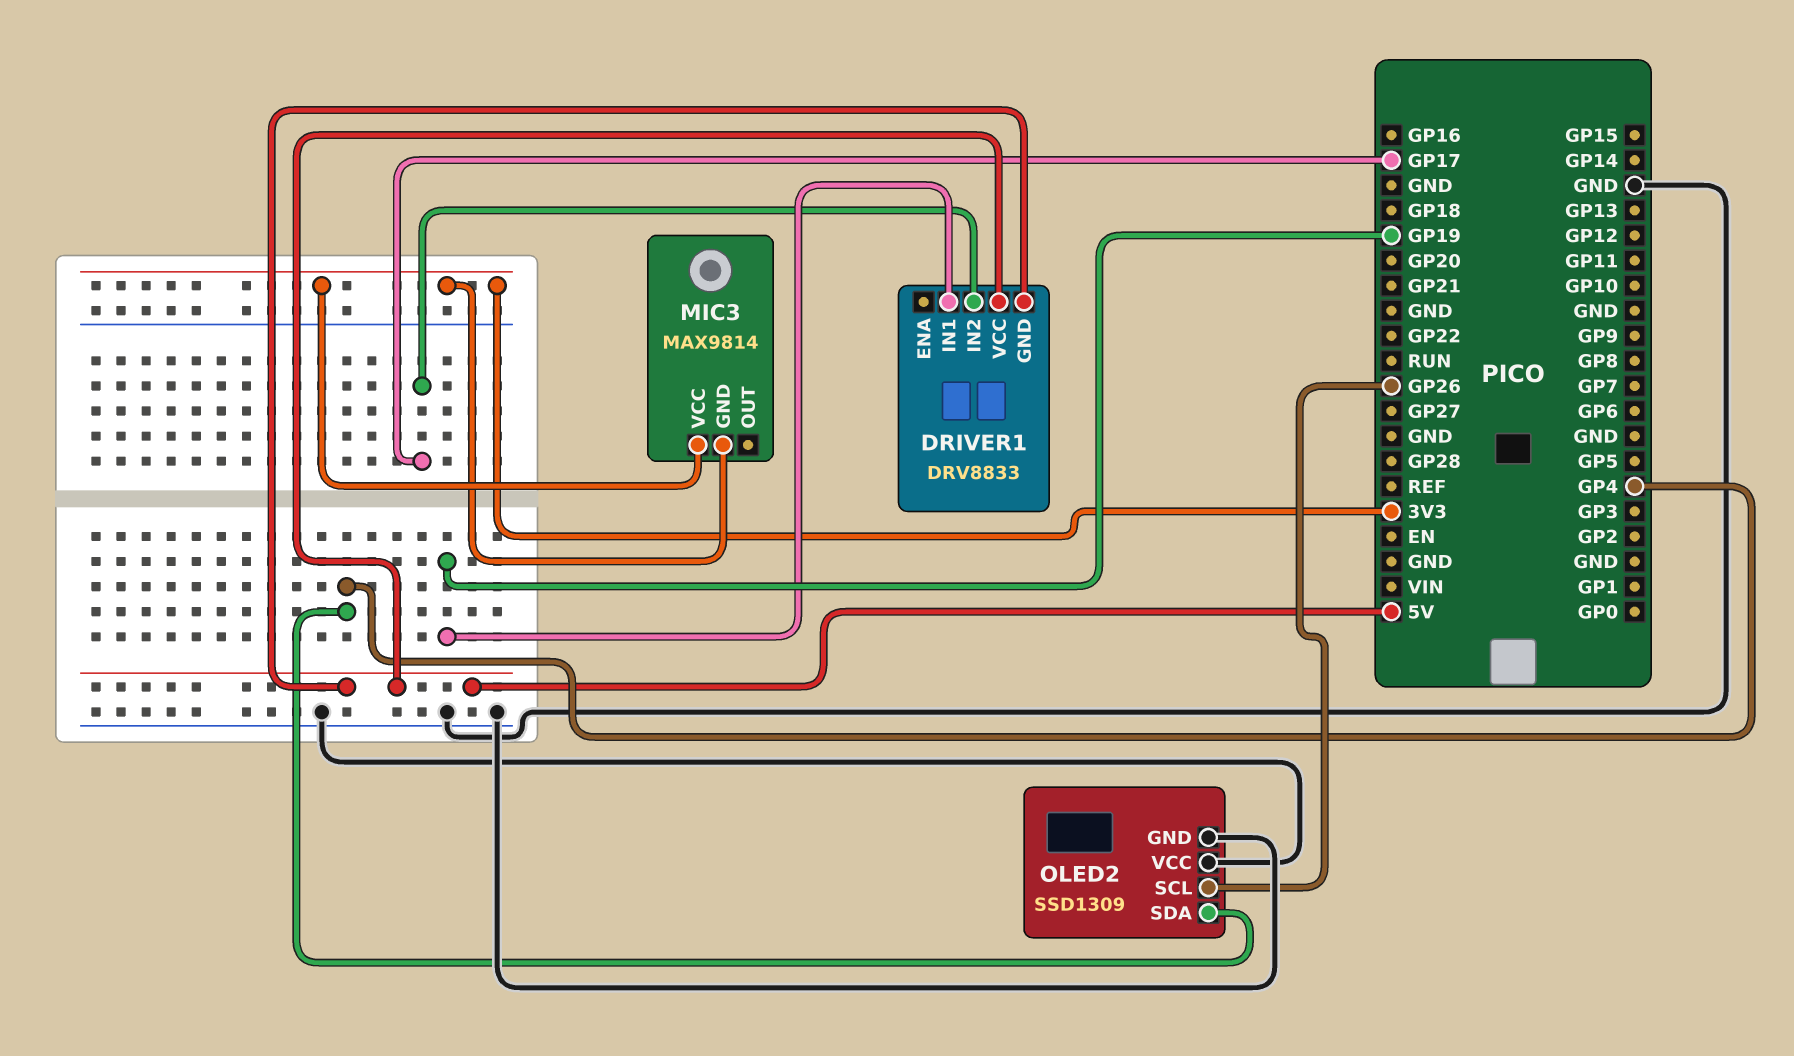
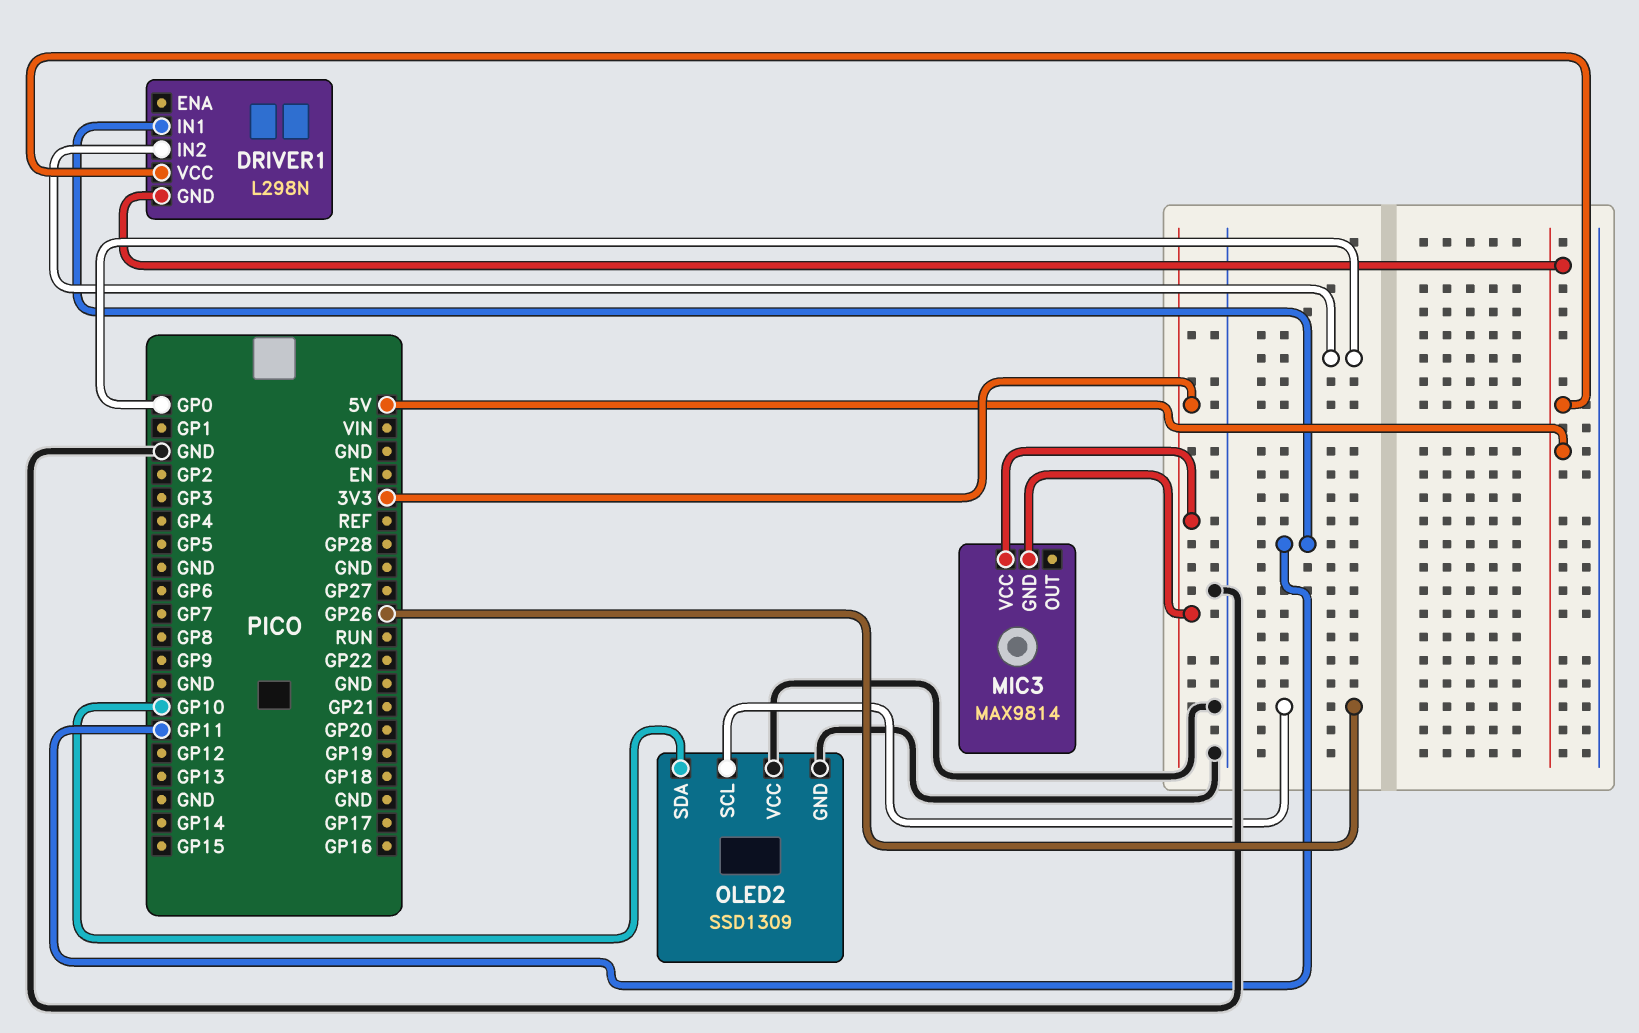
DRIVER1: DRV8833 -> L298N
DRIVER1 pin IN1: GP19 -> GP11
DRIVER1 pin IN2: GP17 -> GP0
OLED2 pin SDA: GP4 -> GP10

